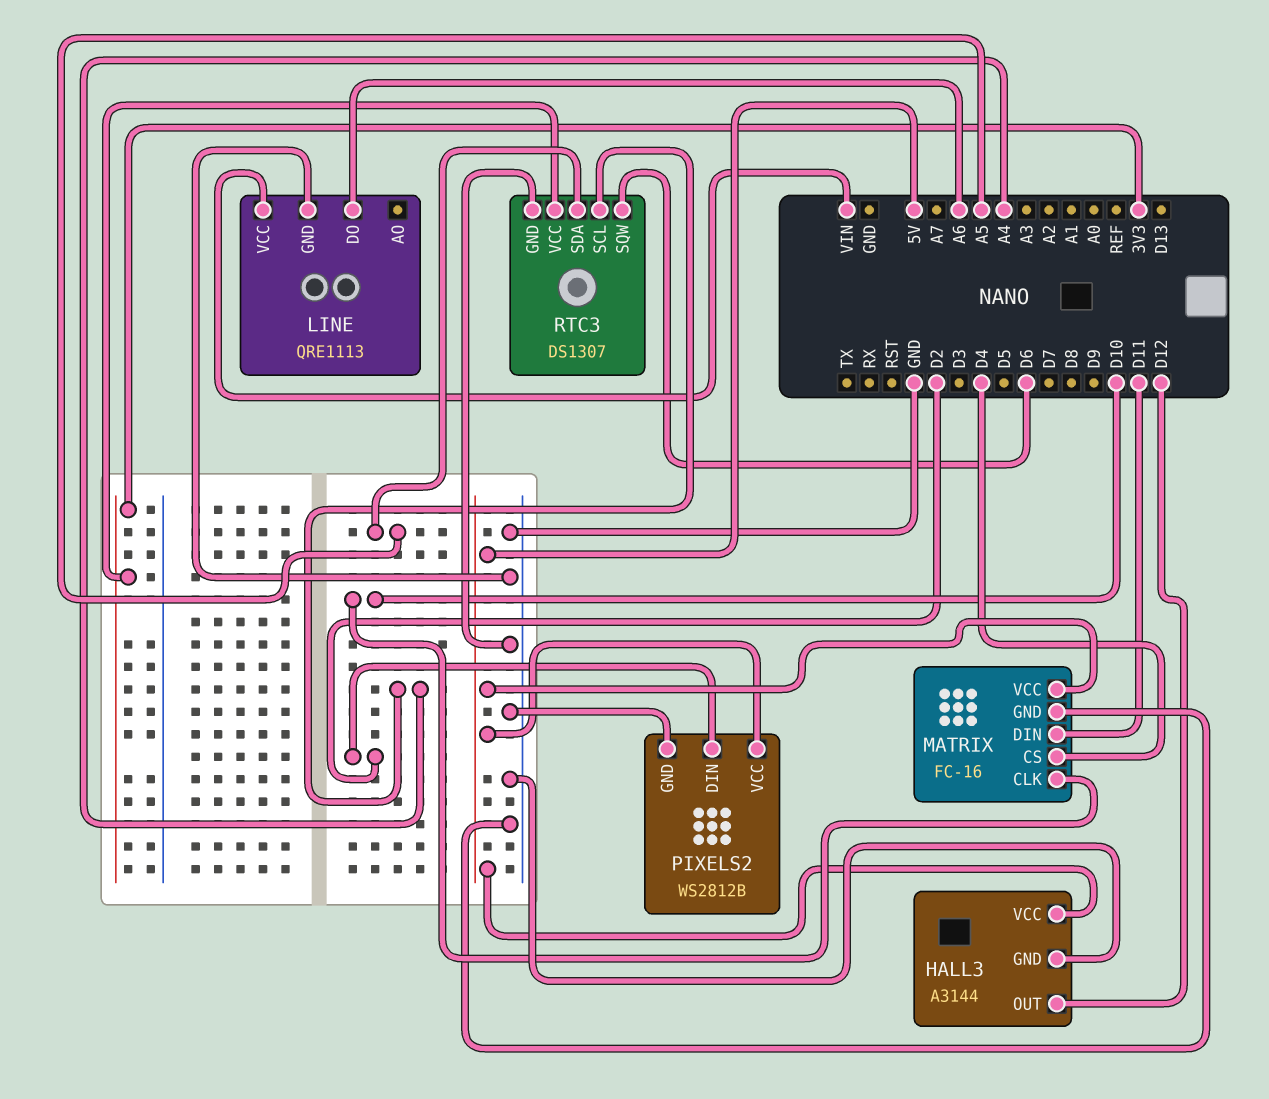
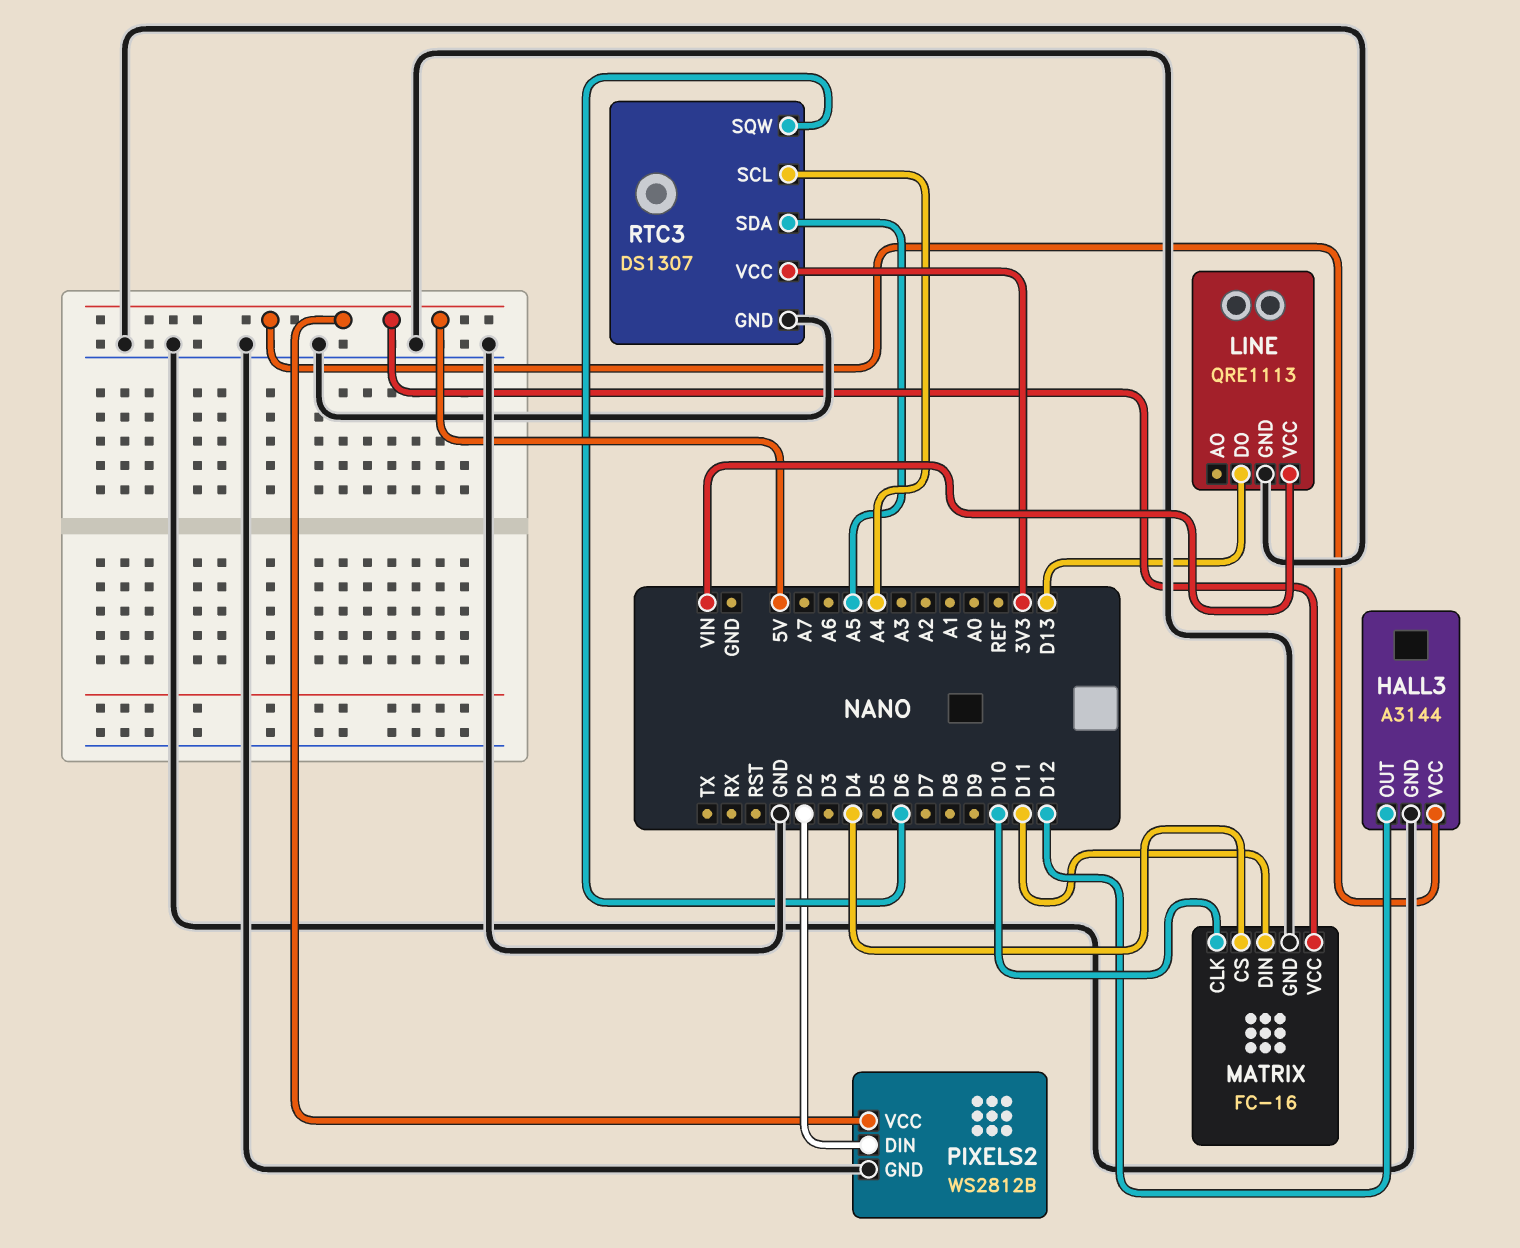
LINE pin DO: A6 -> D13

